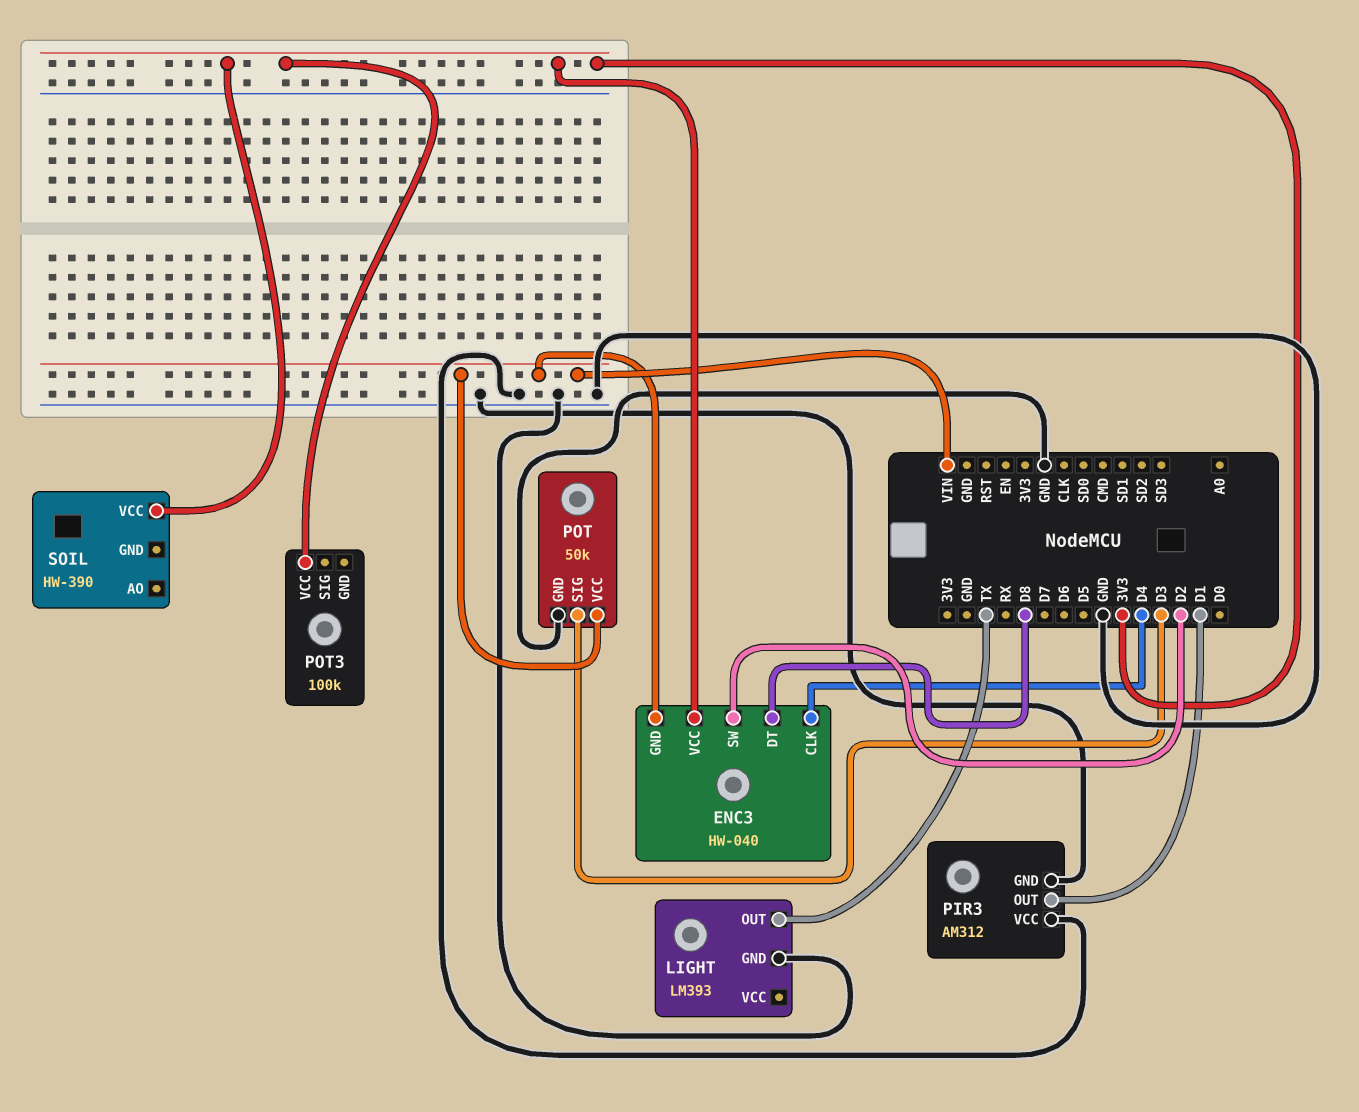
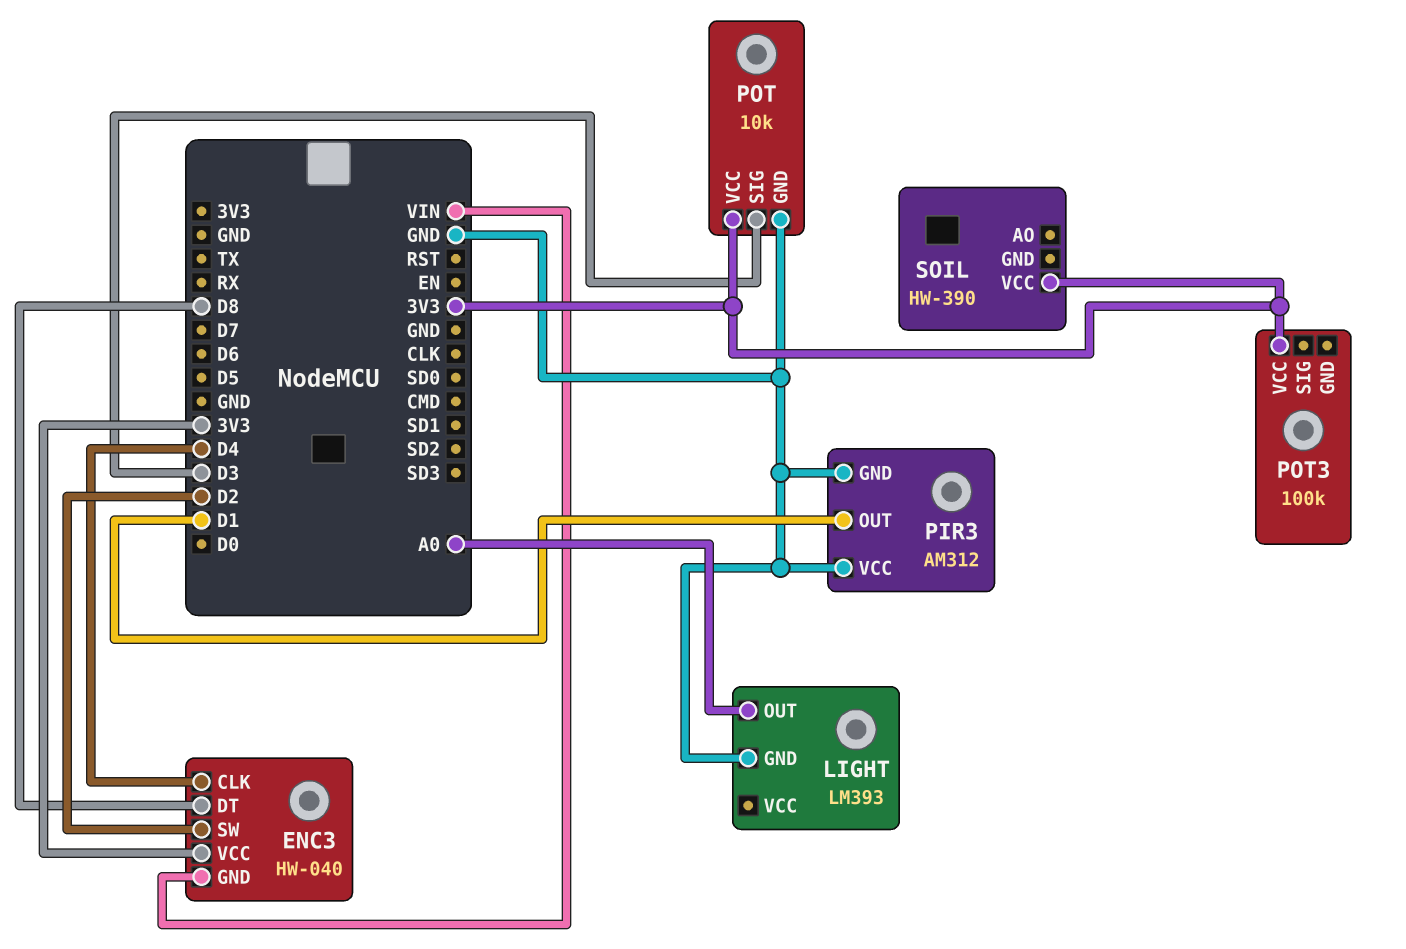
LIGHT pin OUT: TX -> A0
POT: 50k -> 10k
POT pin VCC: VIN -> 3V3

